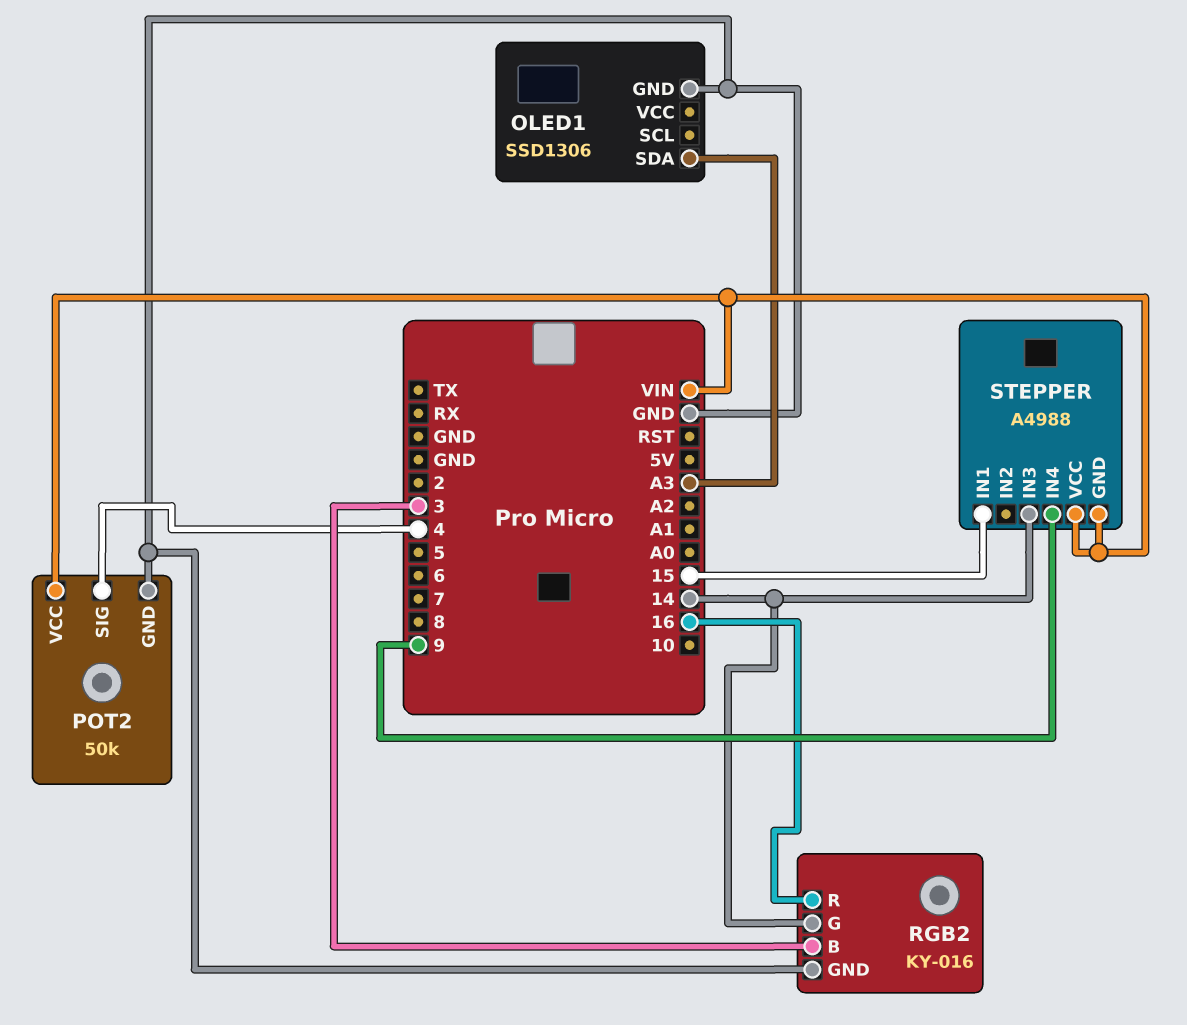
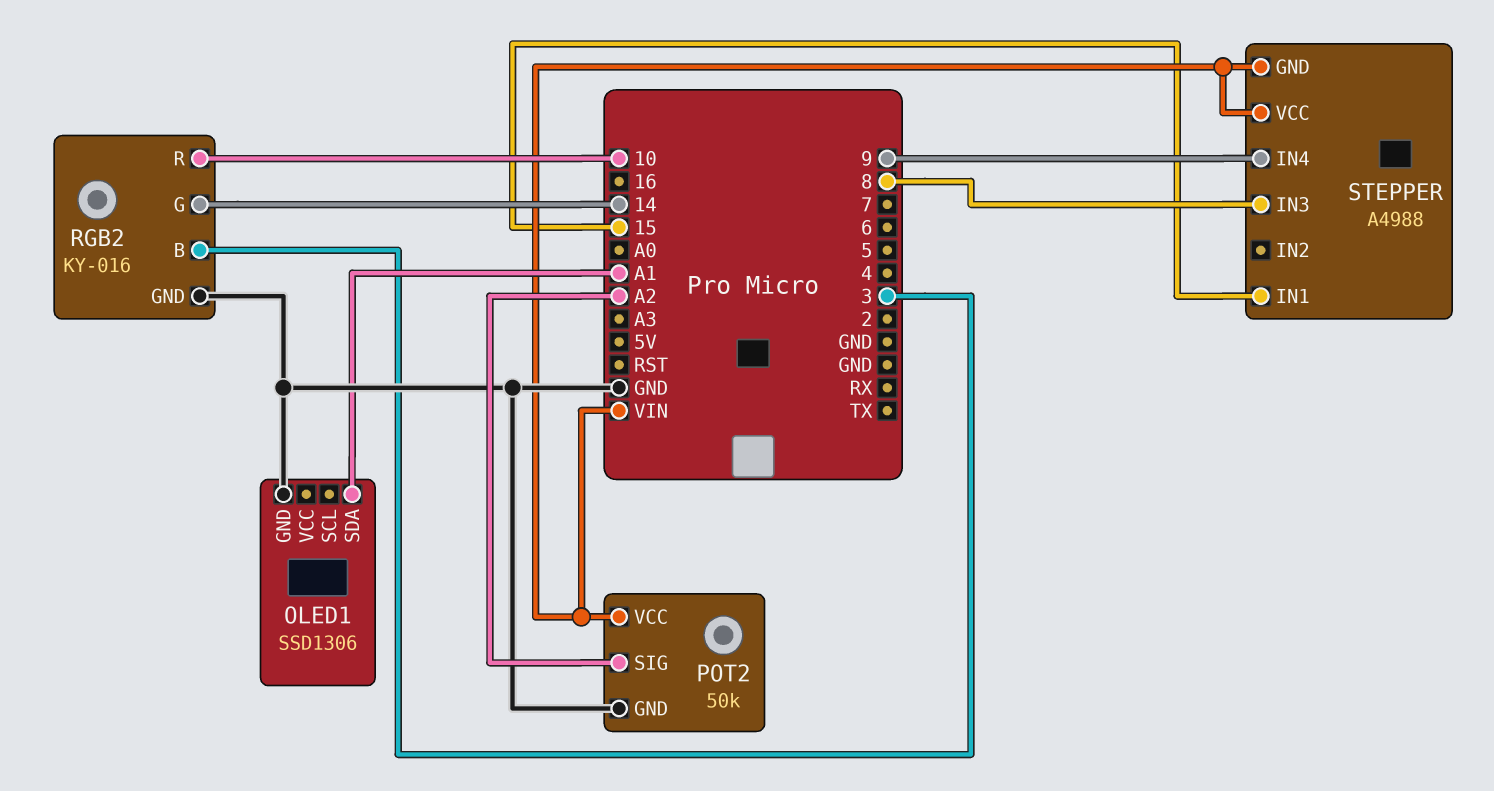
OLED1 pin SDA: A3 -> A1
POT2 pin SIG: 4 -> A2
RGB2 pin R: 16 -> 10
STEPPER pin IN3: 14 -> 8

